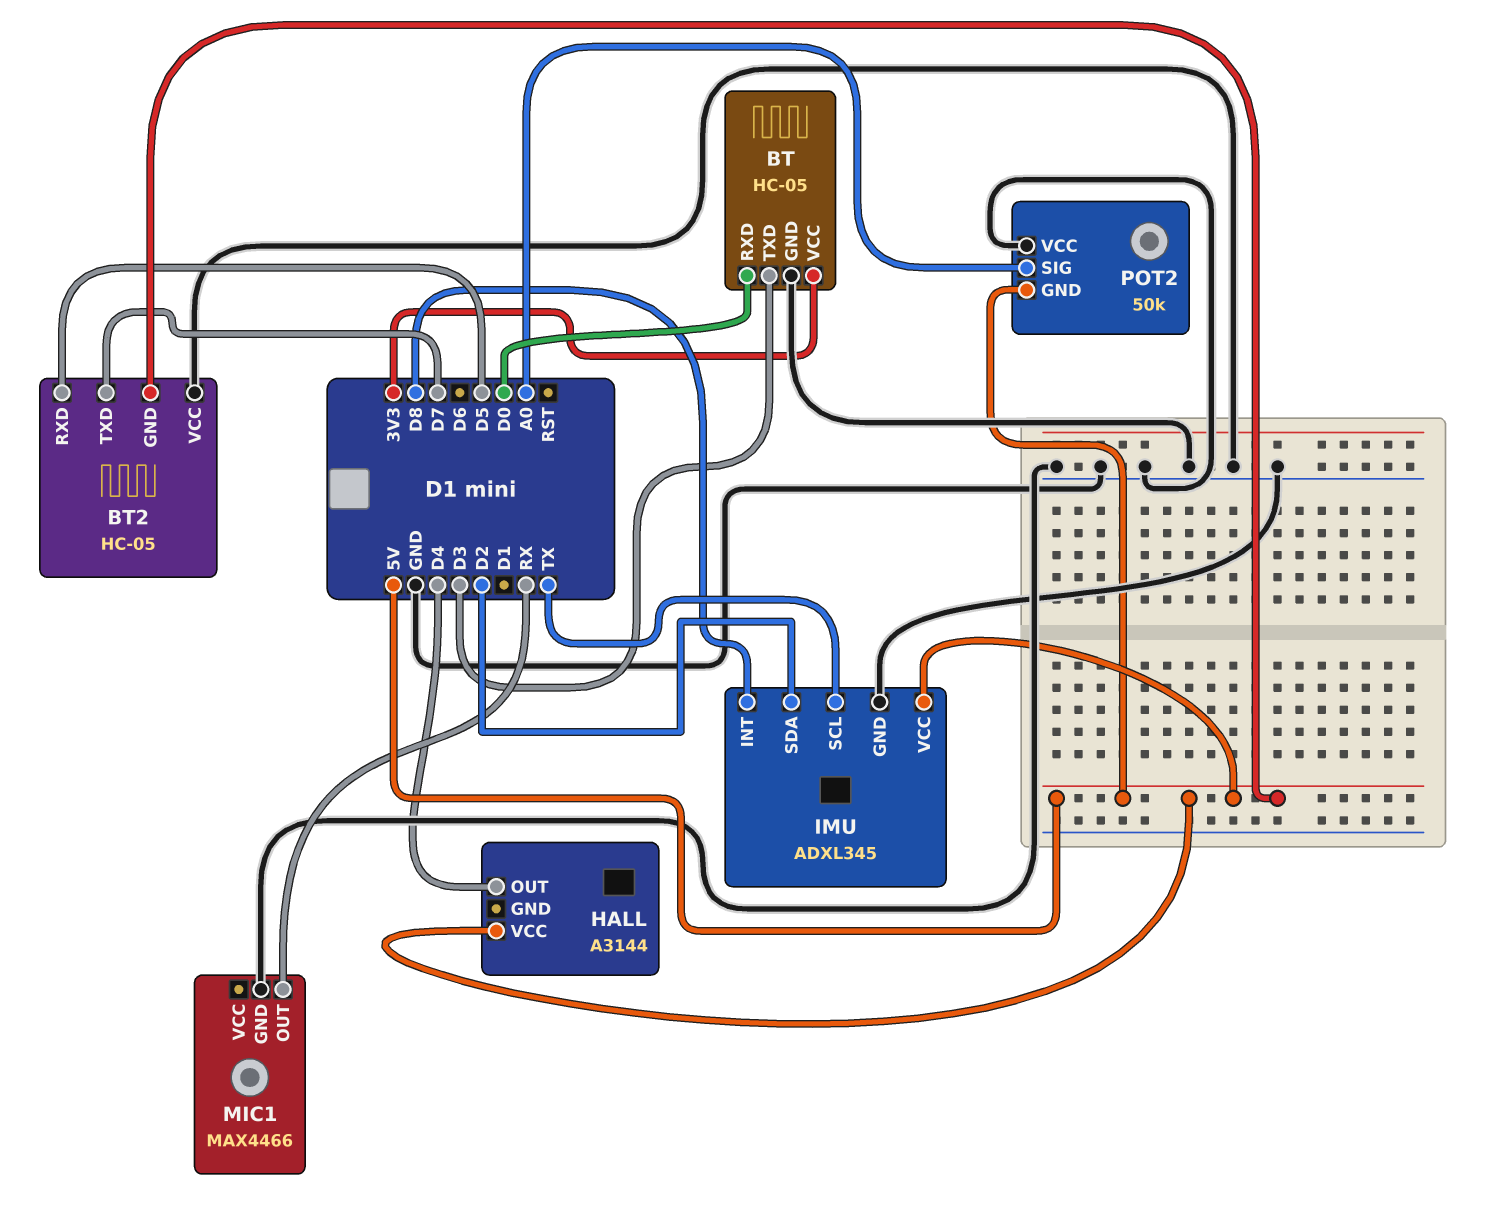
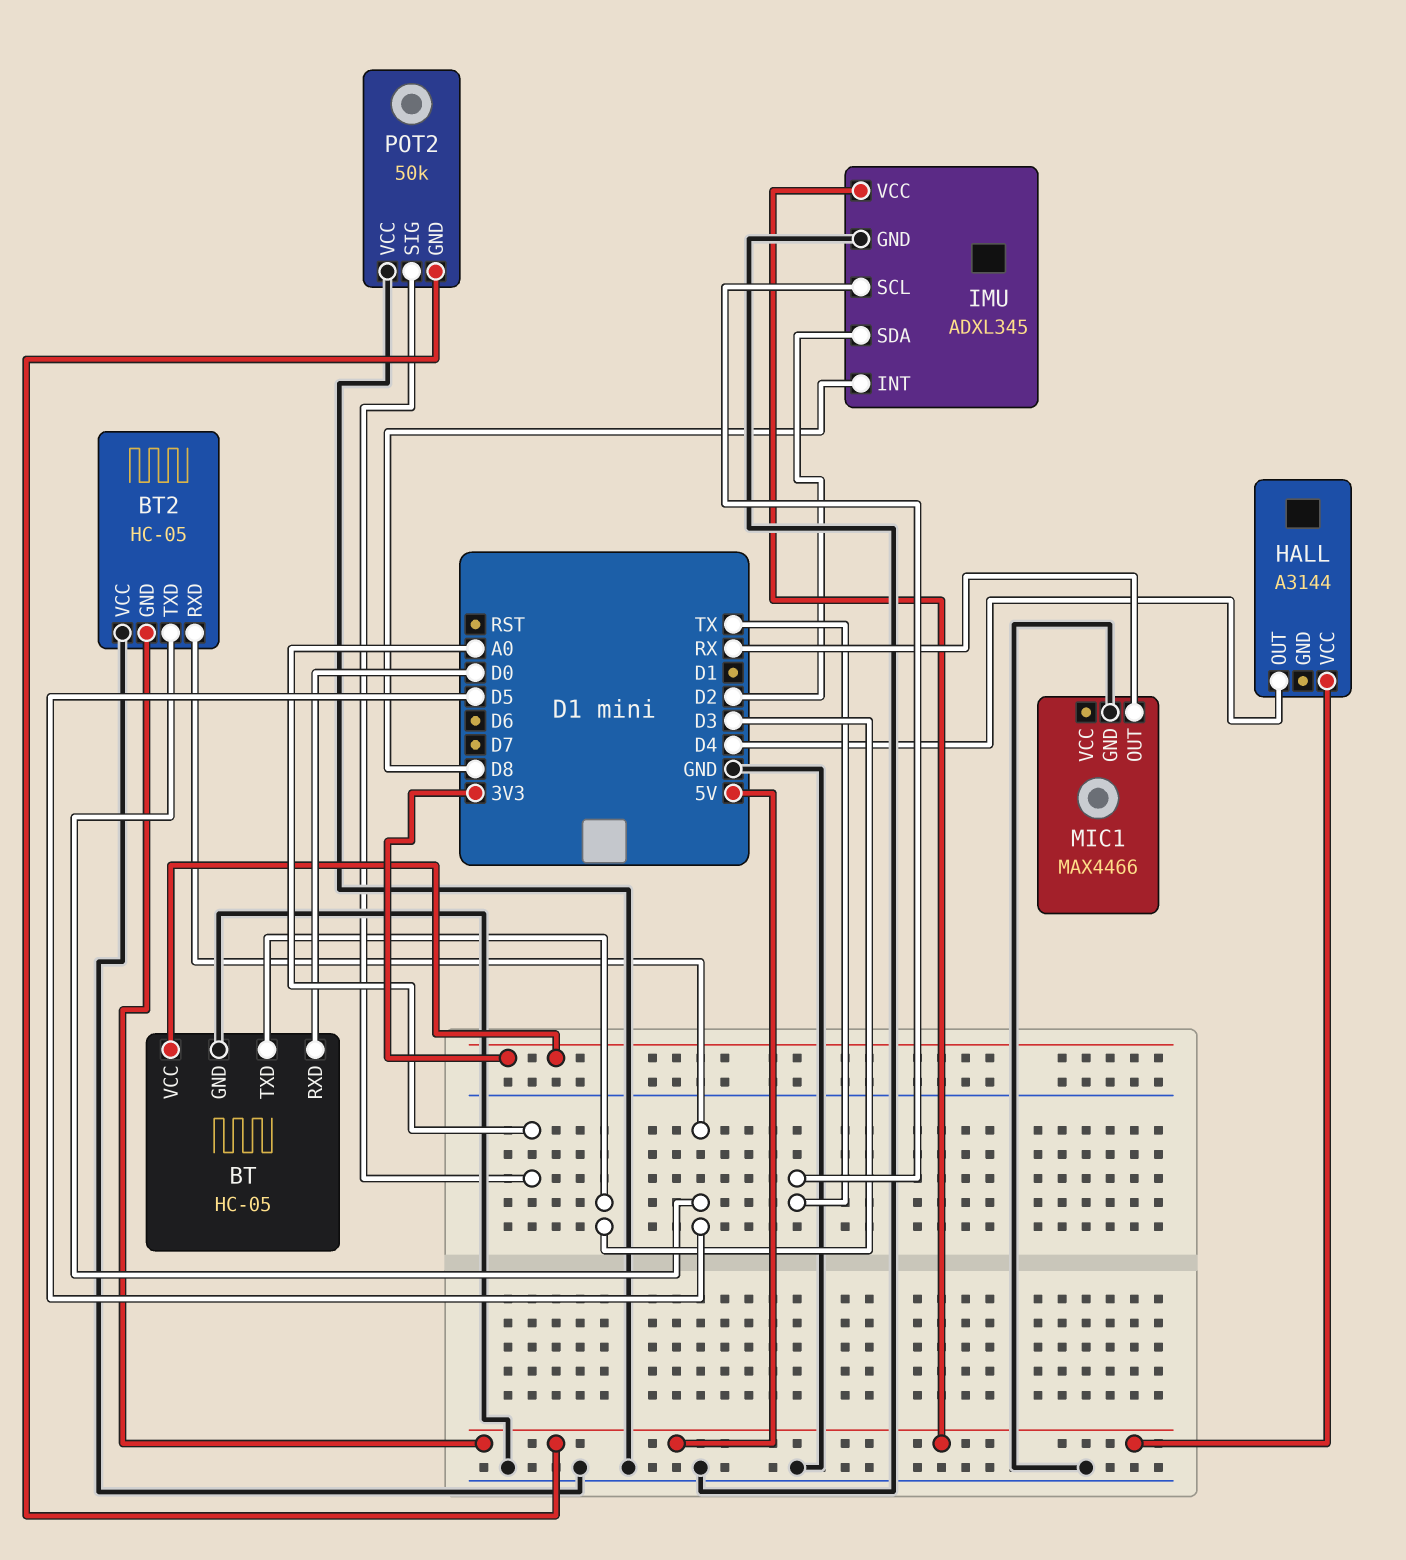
BT2 pin TXD: D7 -> D5

